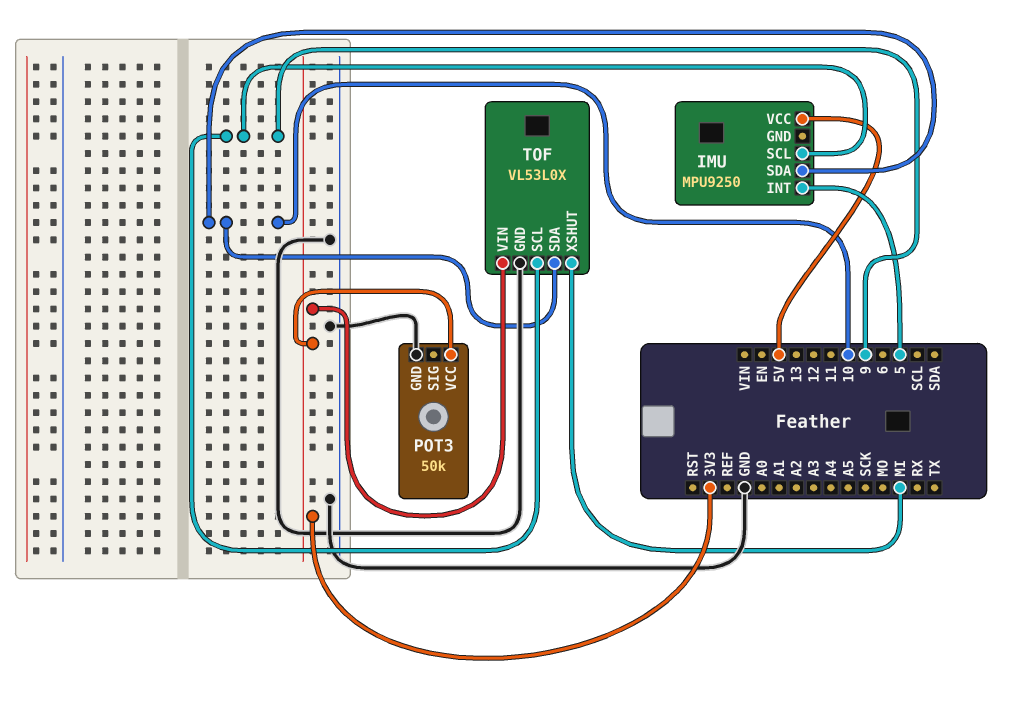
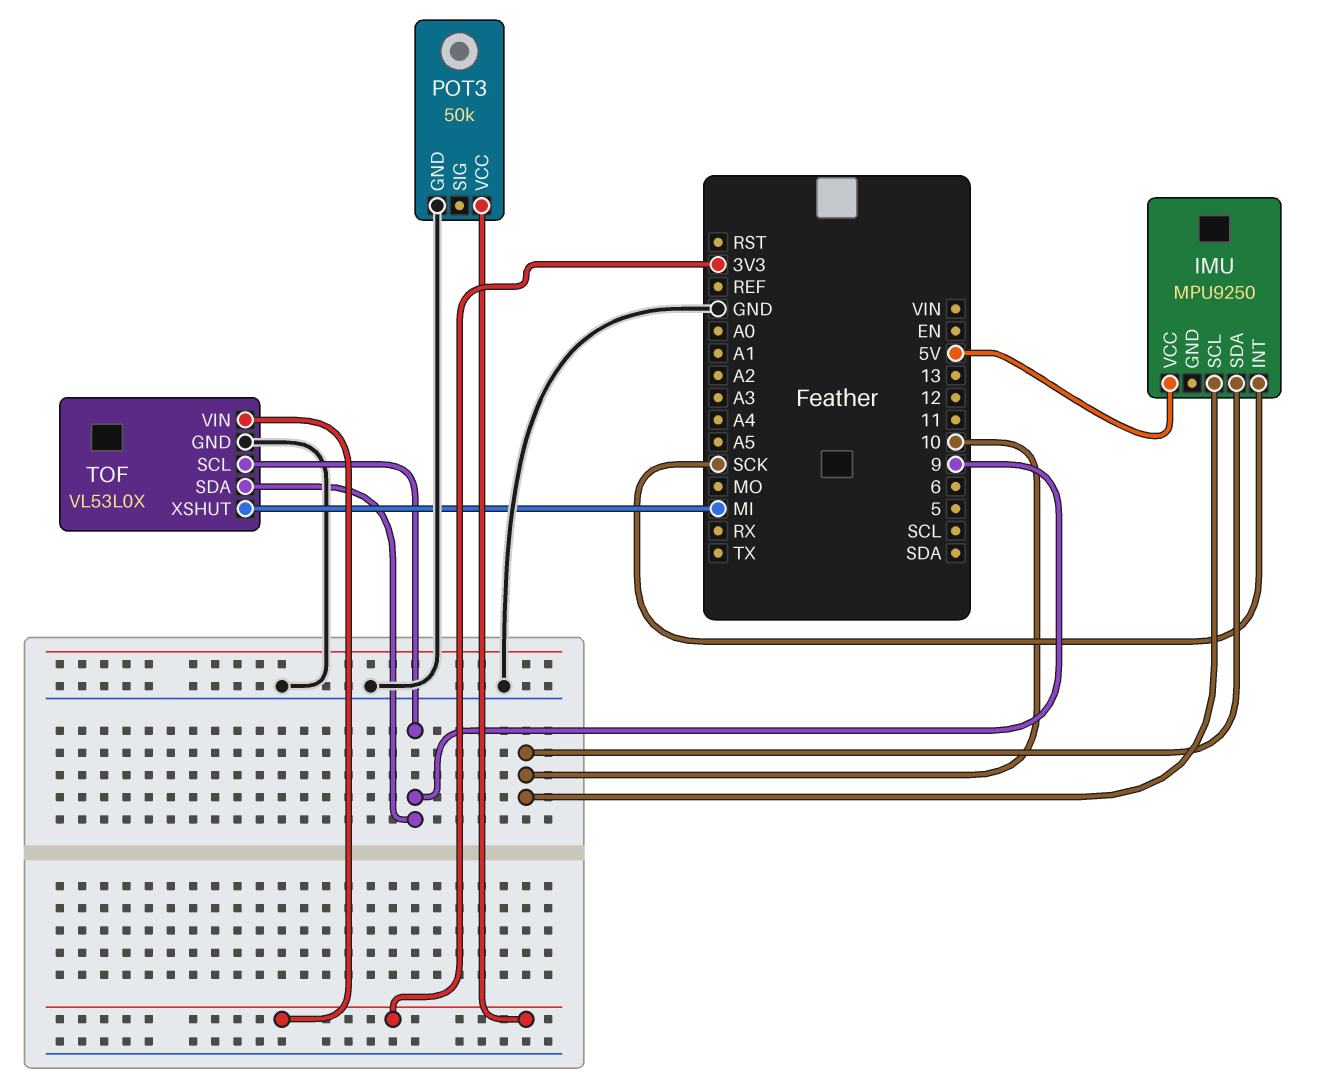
IMU pin INT: 5 -> SCK
IMU pin SCL: 9 -> 10
TOF pin SDA: 10 -> 9

